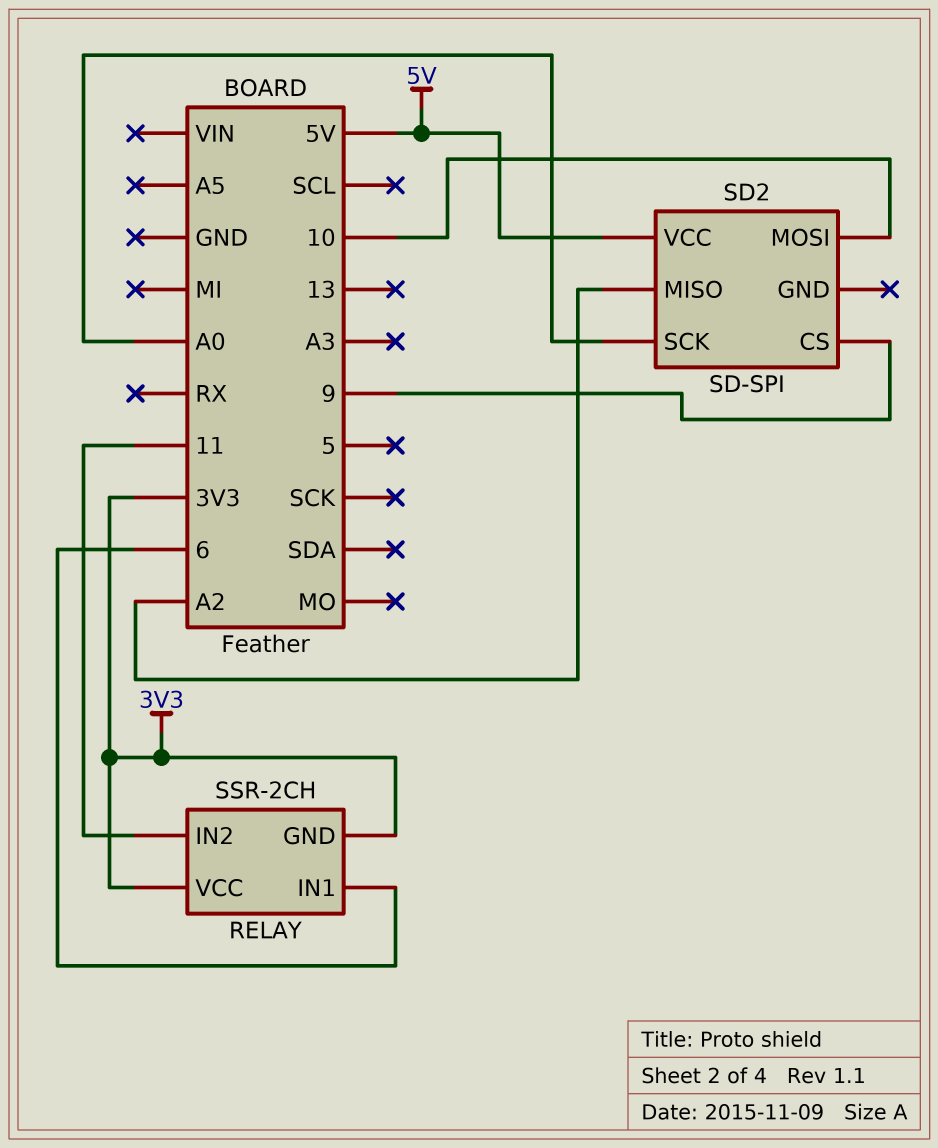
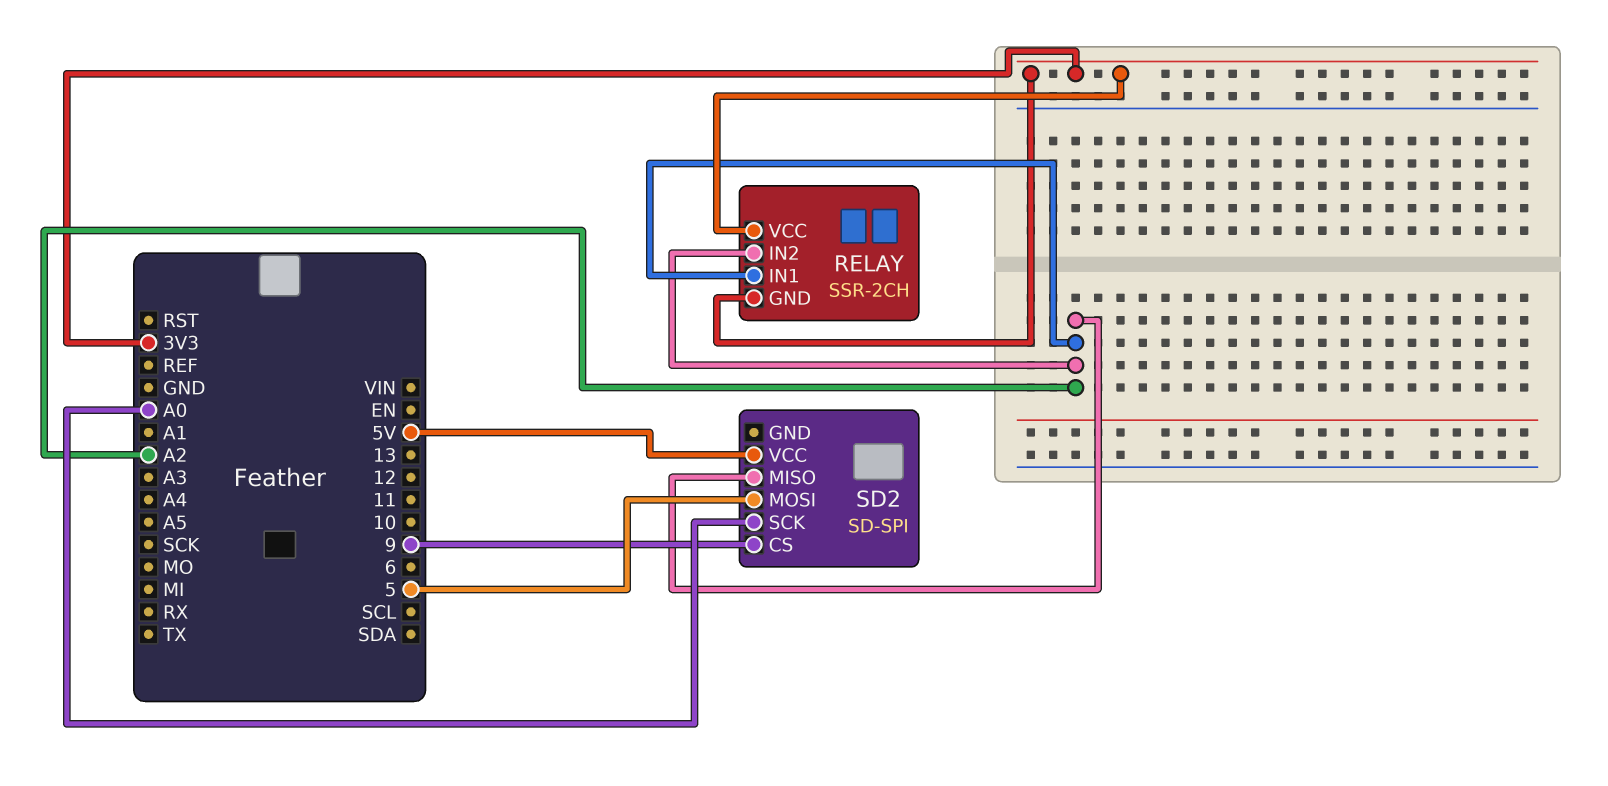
RELAY pin IN1: 6 -> A2
RELAY pin IN2: 11 -> A2
SD2 pin MOSI: 10 -> 5

